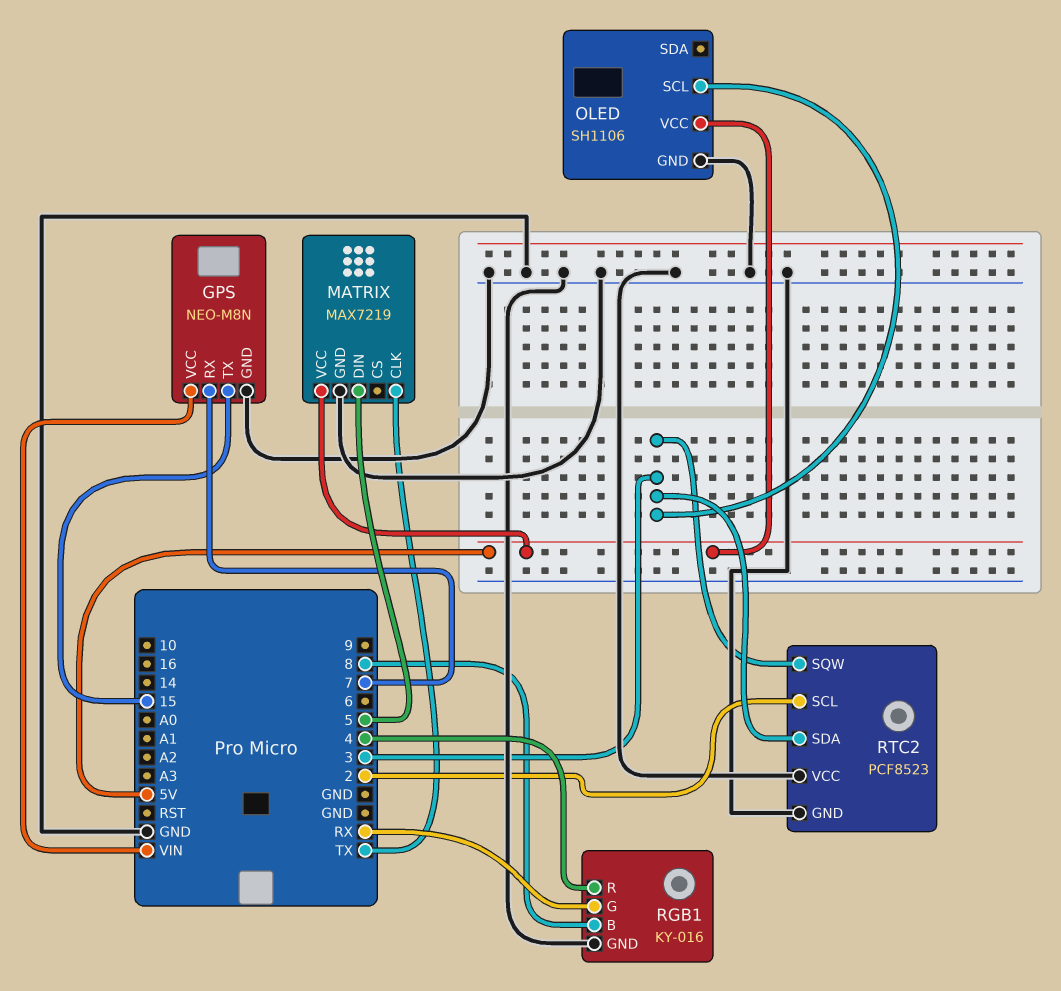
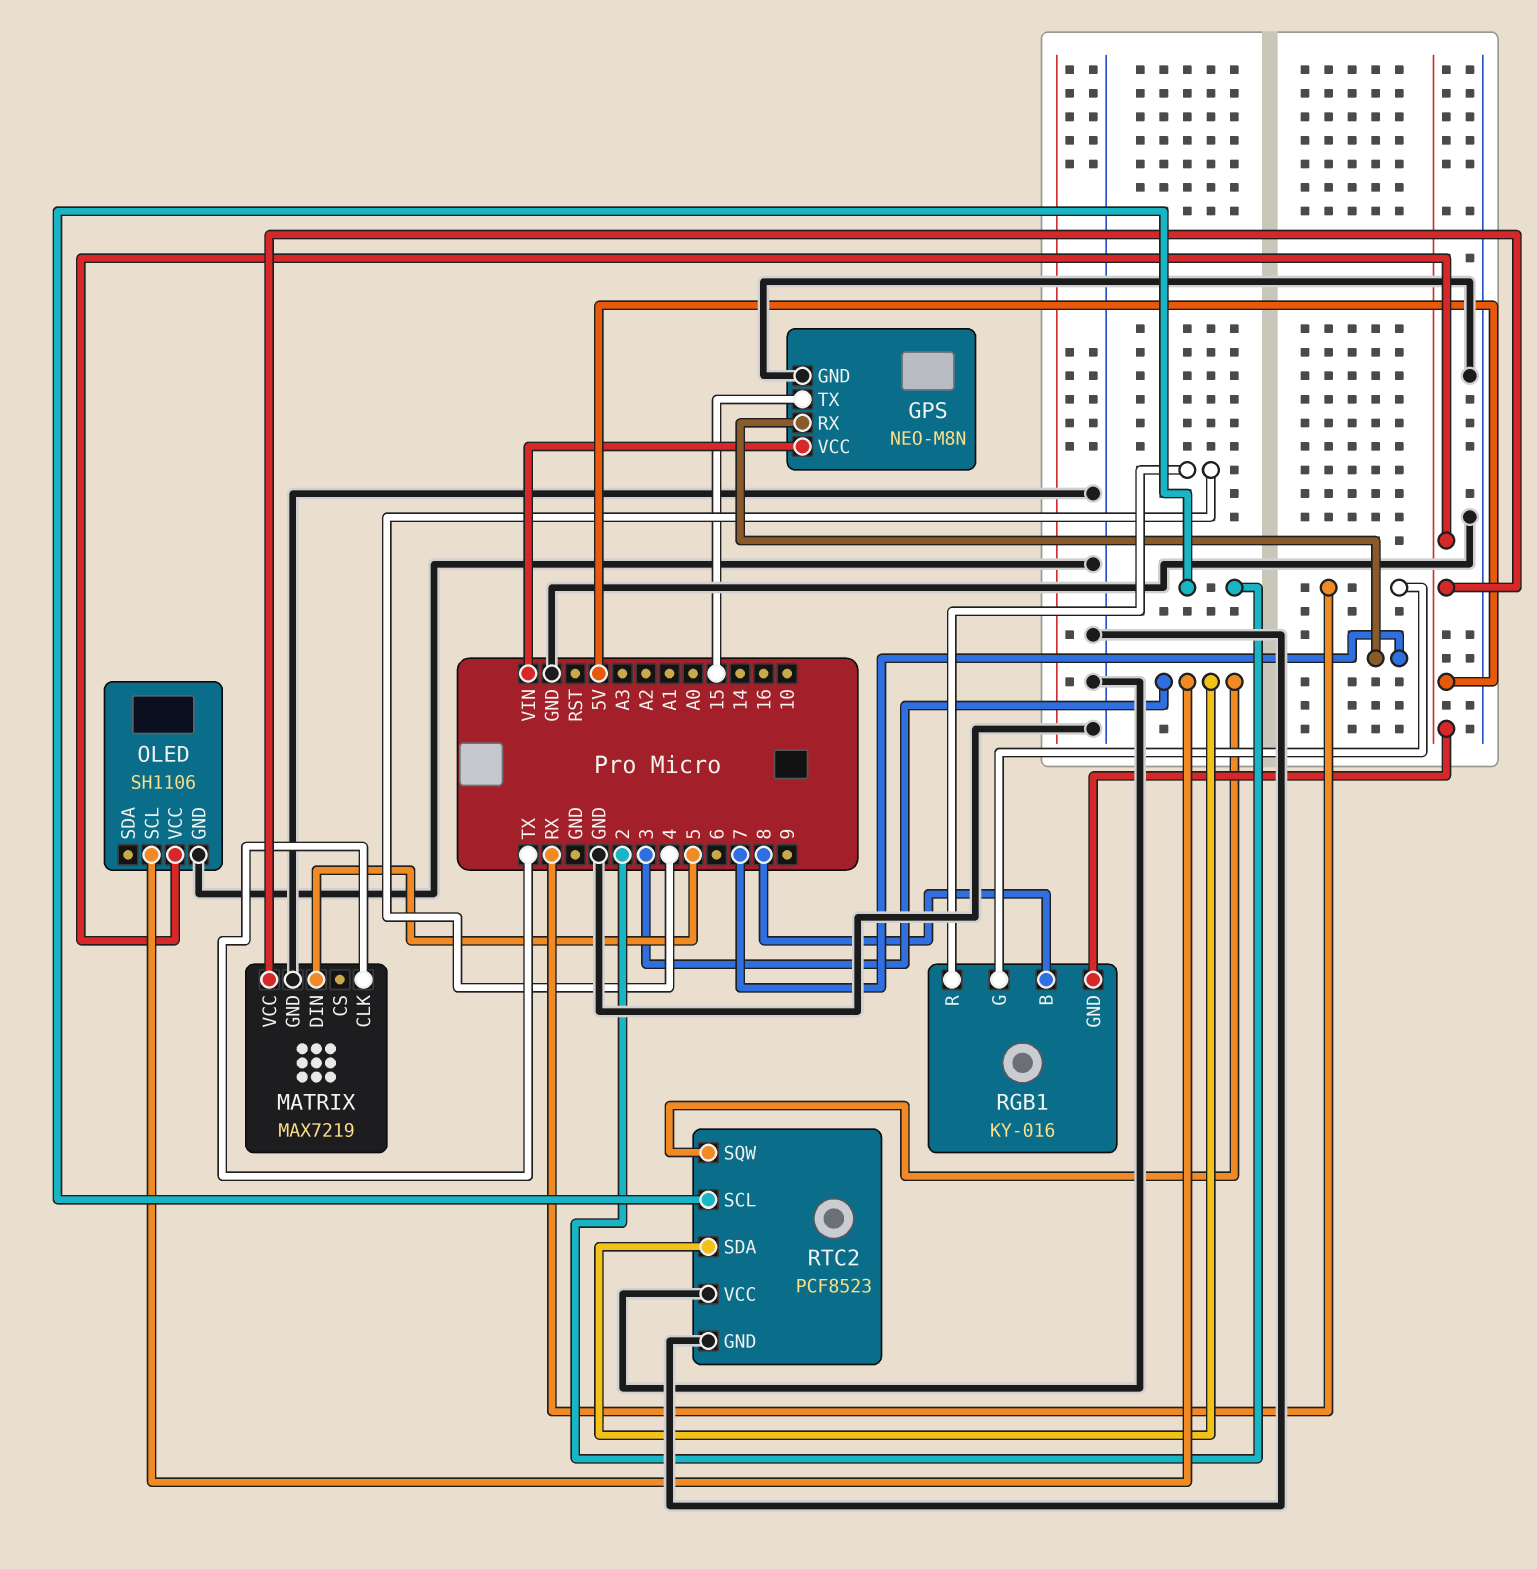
RGB1 pin GND: GND -> 5V

